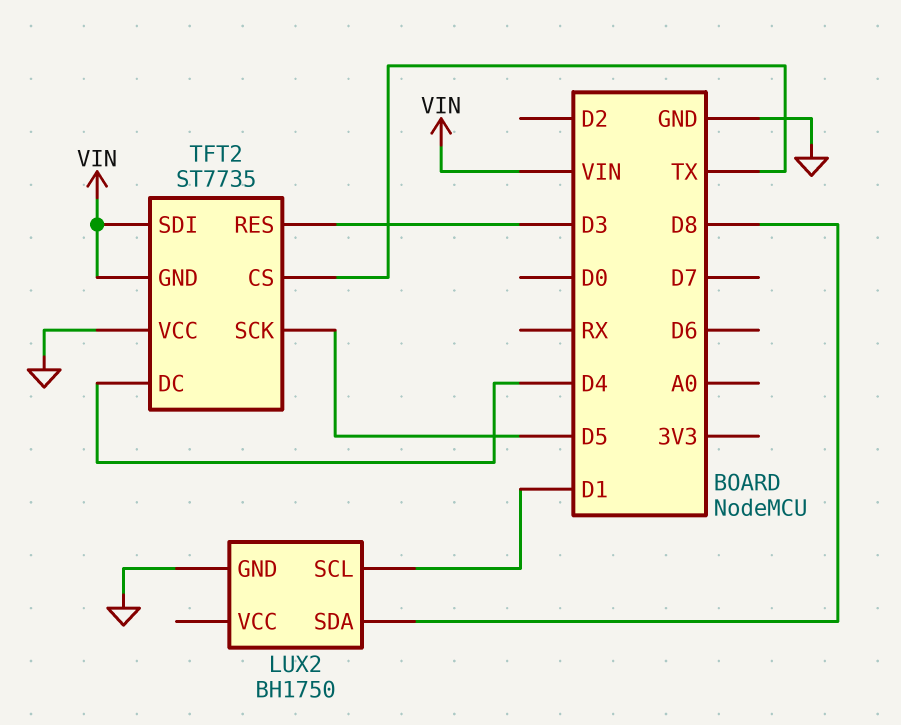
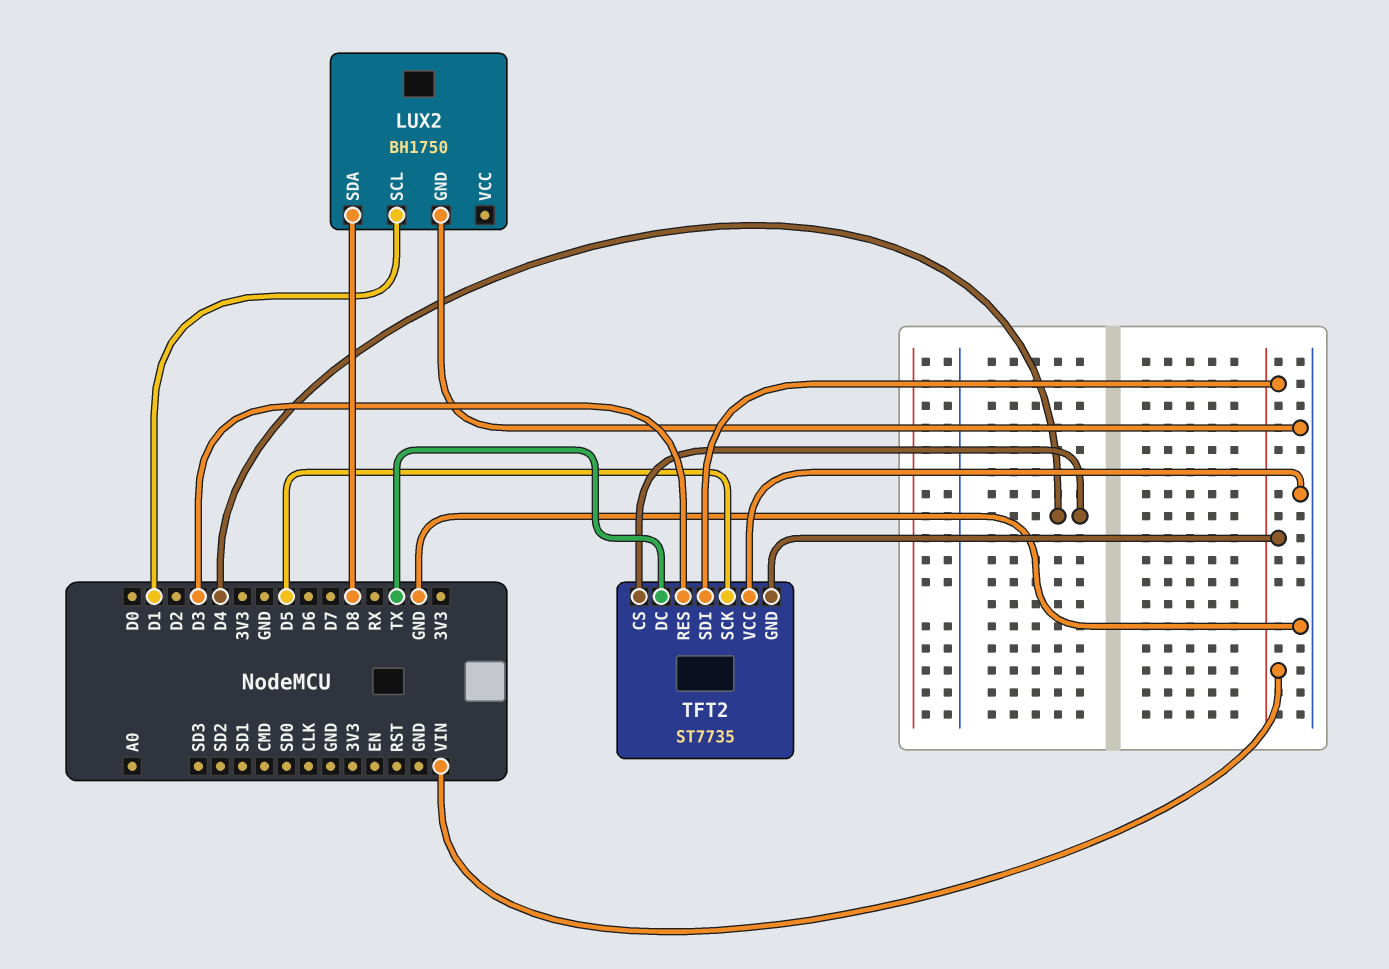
TFT2 pin CS: TX -> D4
TFT2 pin DC: D4 -> TX

